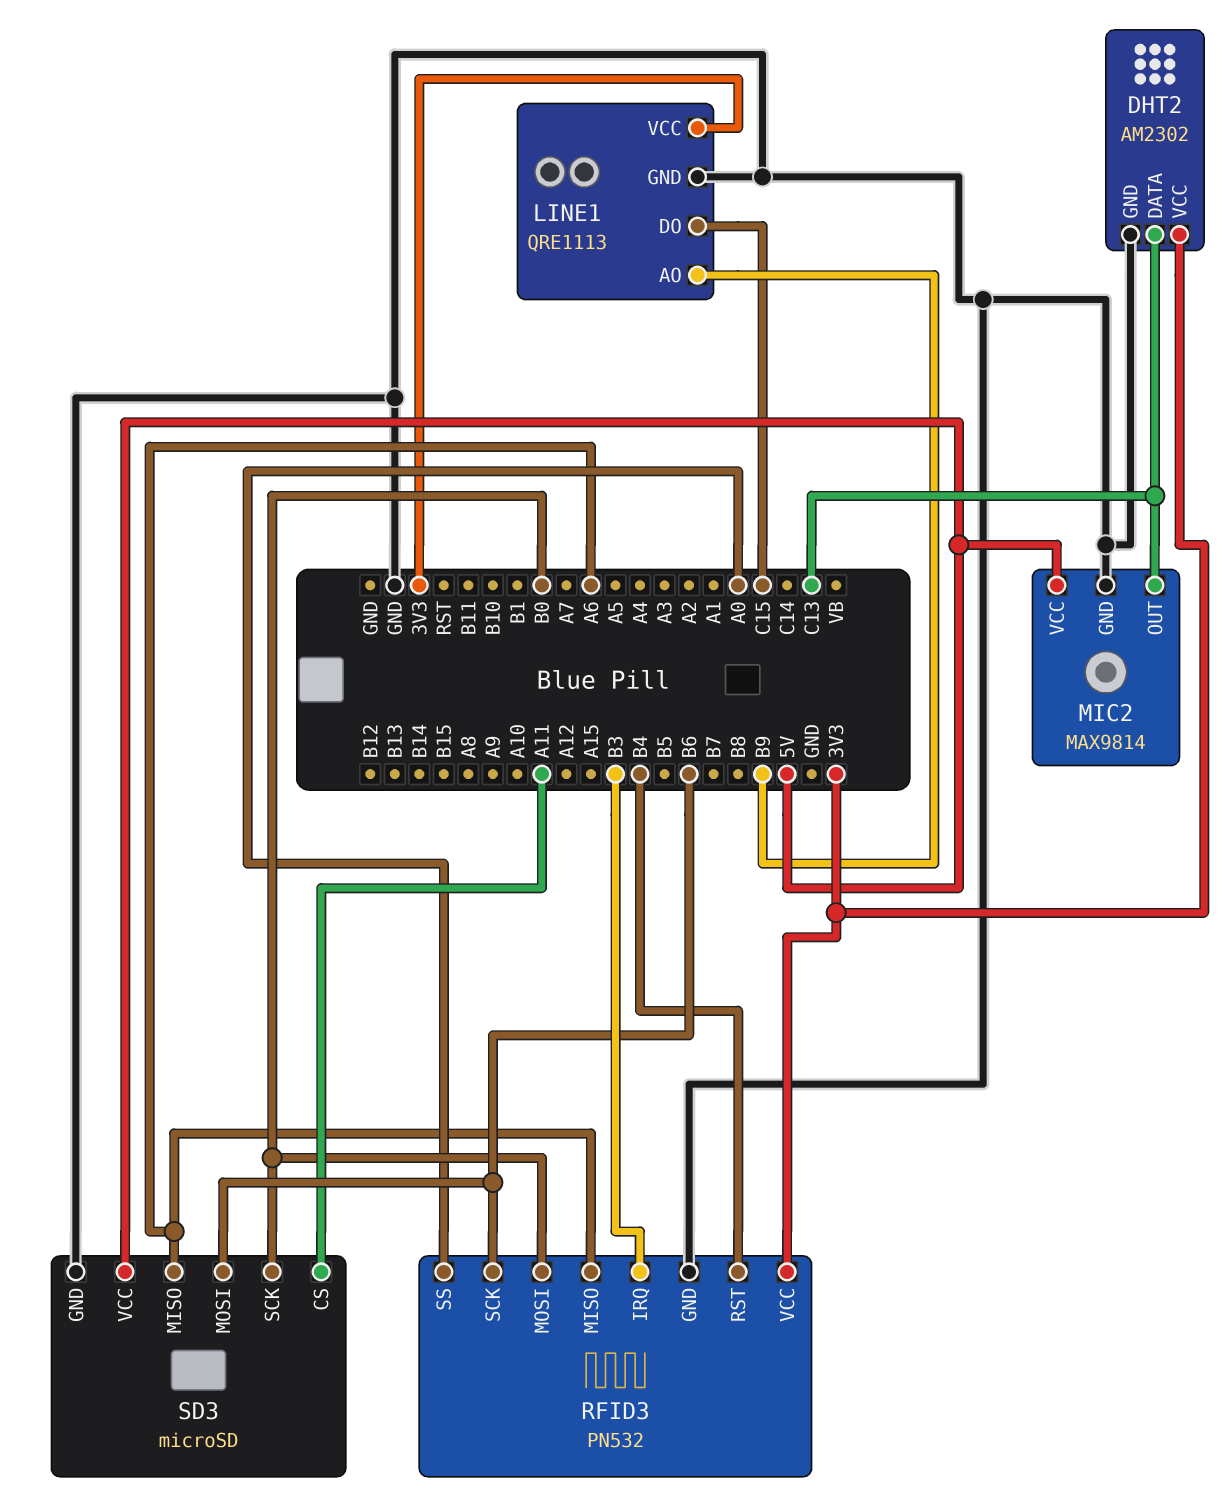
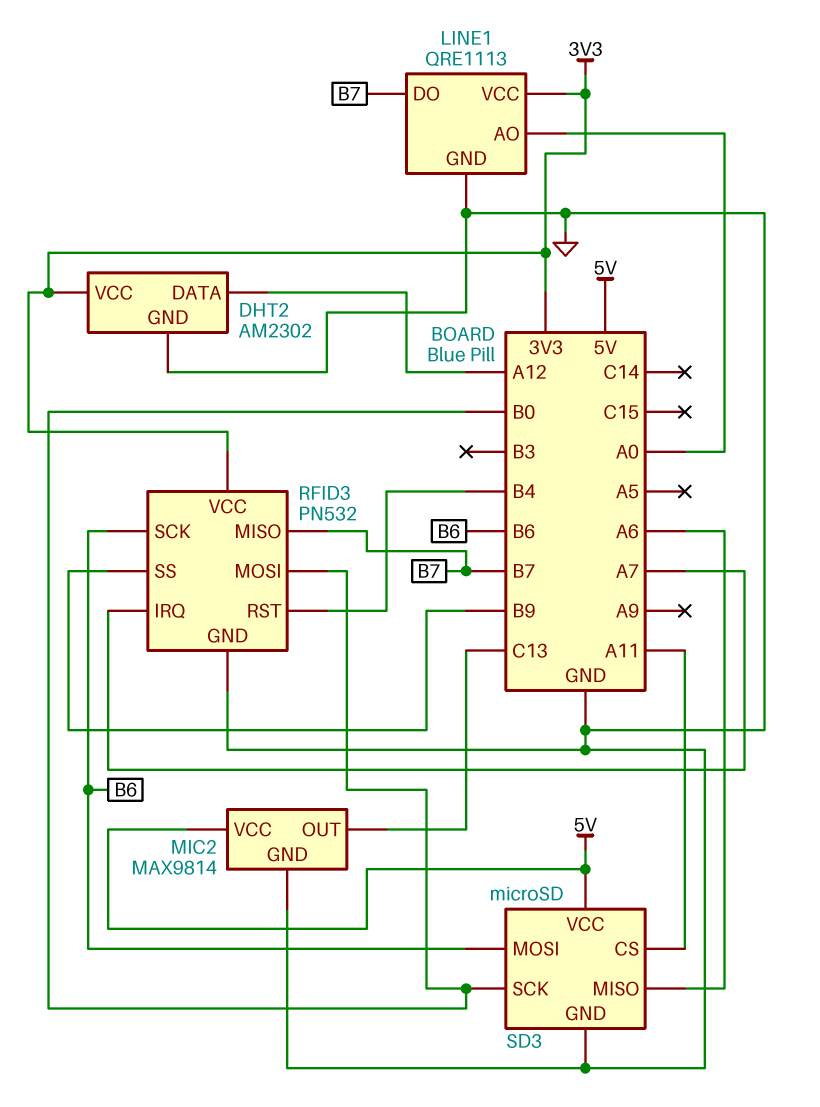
DHT2 pin DATA: C13 -> A12
LINE1 pin AO: B9 -> A0
LINE1 pin DO: C15 -> B7
RFID3 pin IRQ: B3 -> A7
RFID3 pin MISO: A6 -> B7
RFID3 pin SS: A0 -> B9

